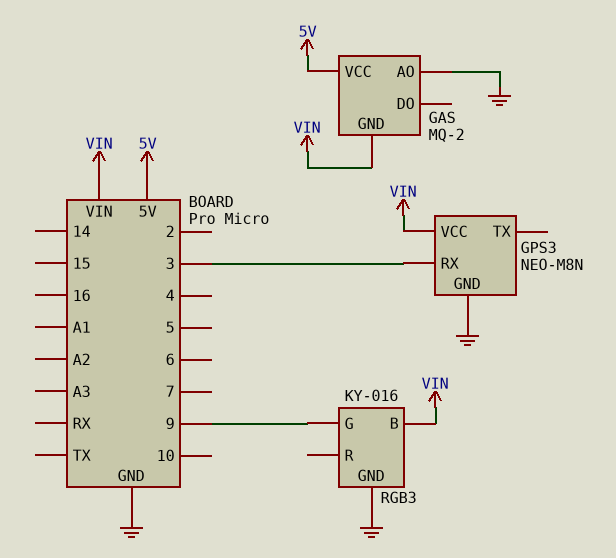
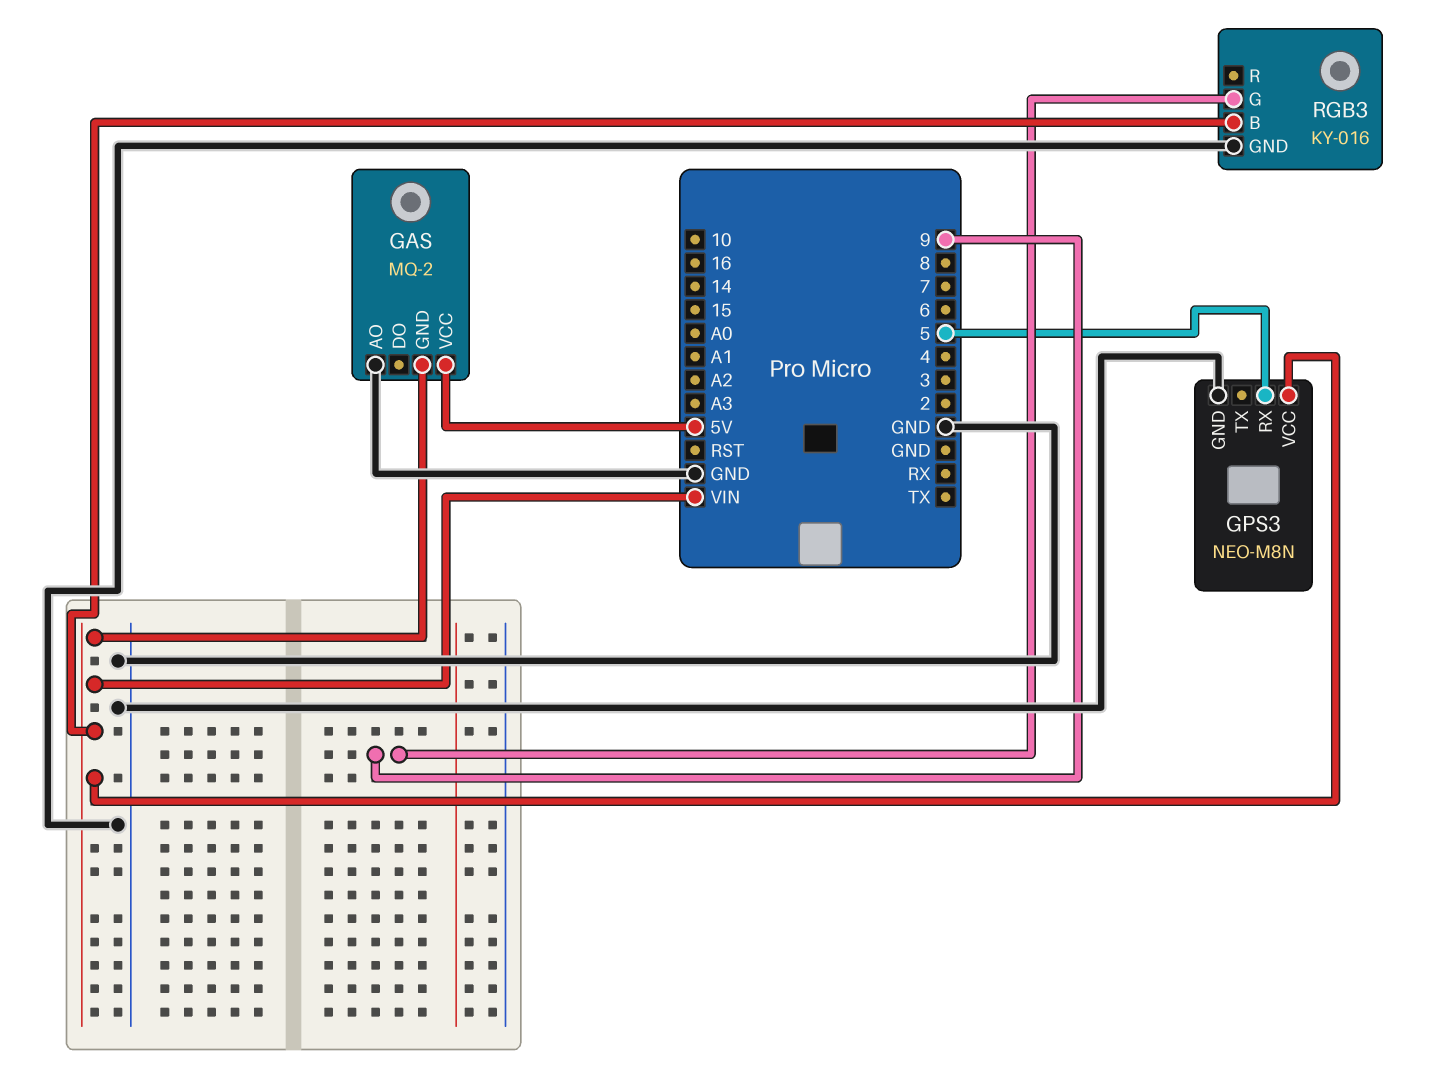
GPS3 pin RX: 3 -> 5

